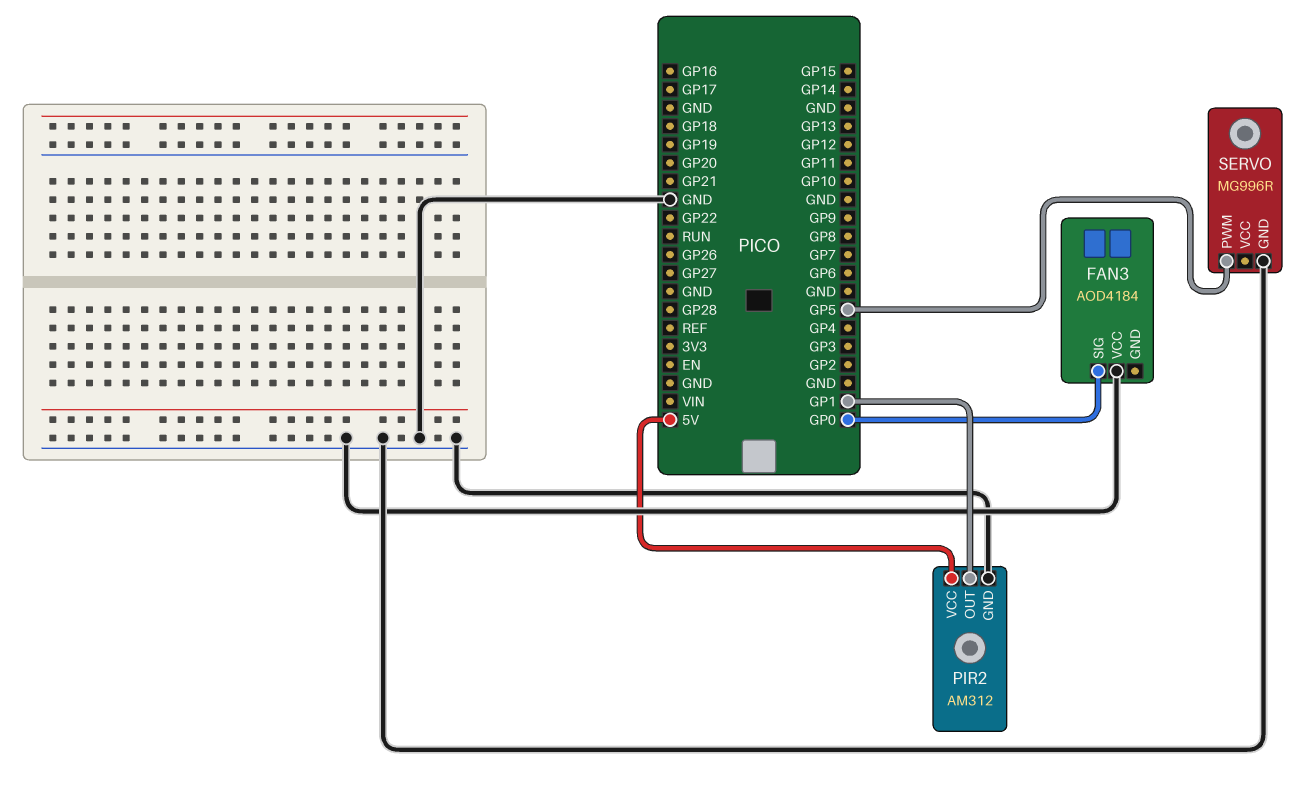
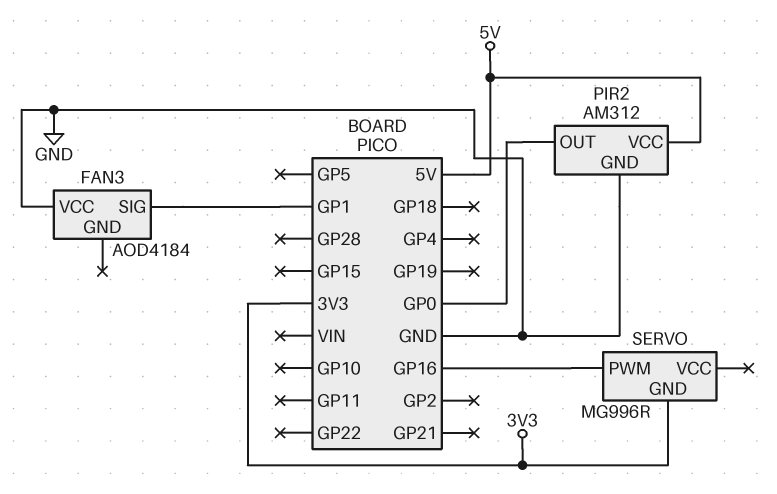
FAN3 pin SIG: GP0 -> GP1
PIR2 pin OUT: GP1 -> GP0
SERVO pin GND: GND -> 3V3
SERVO pin PWM: GP5 -> GP16

